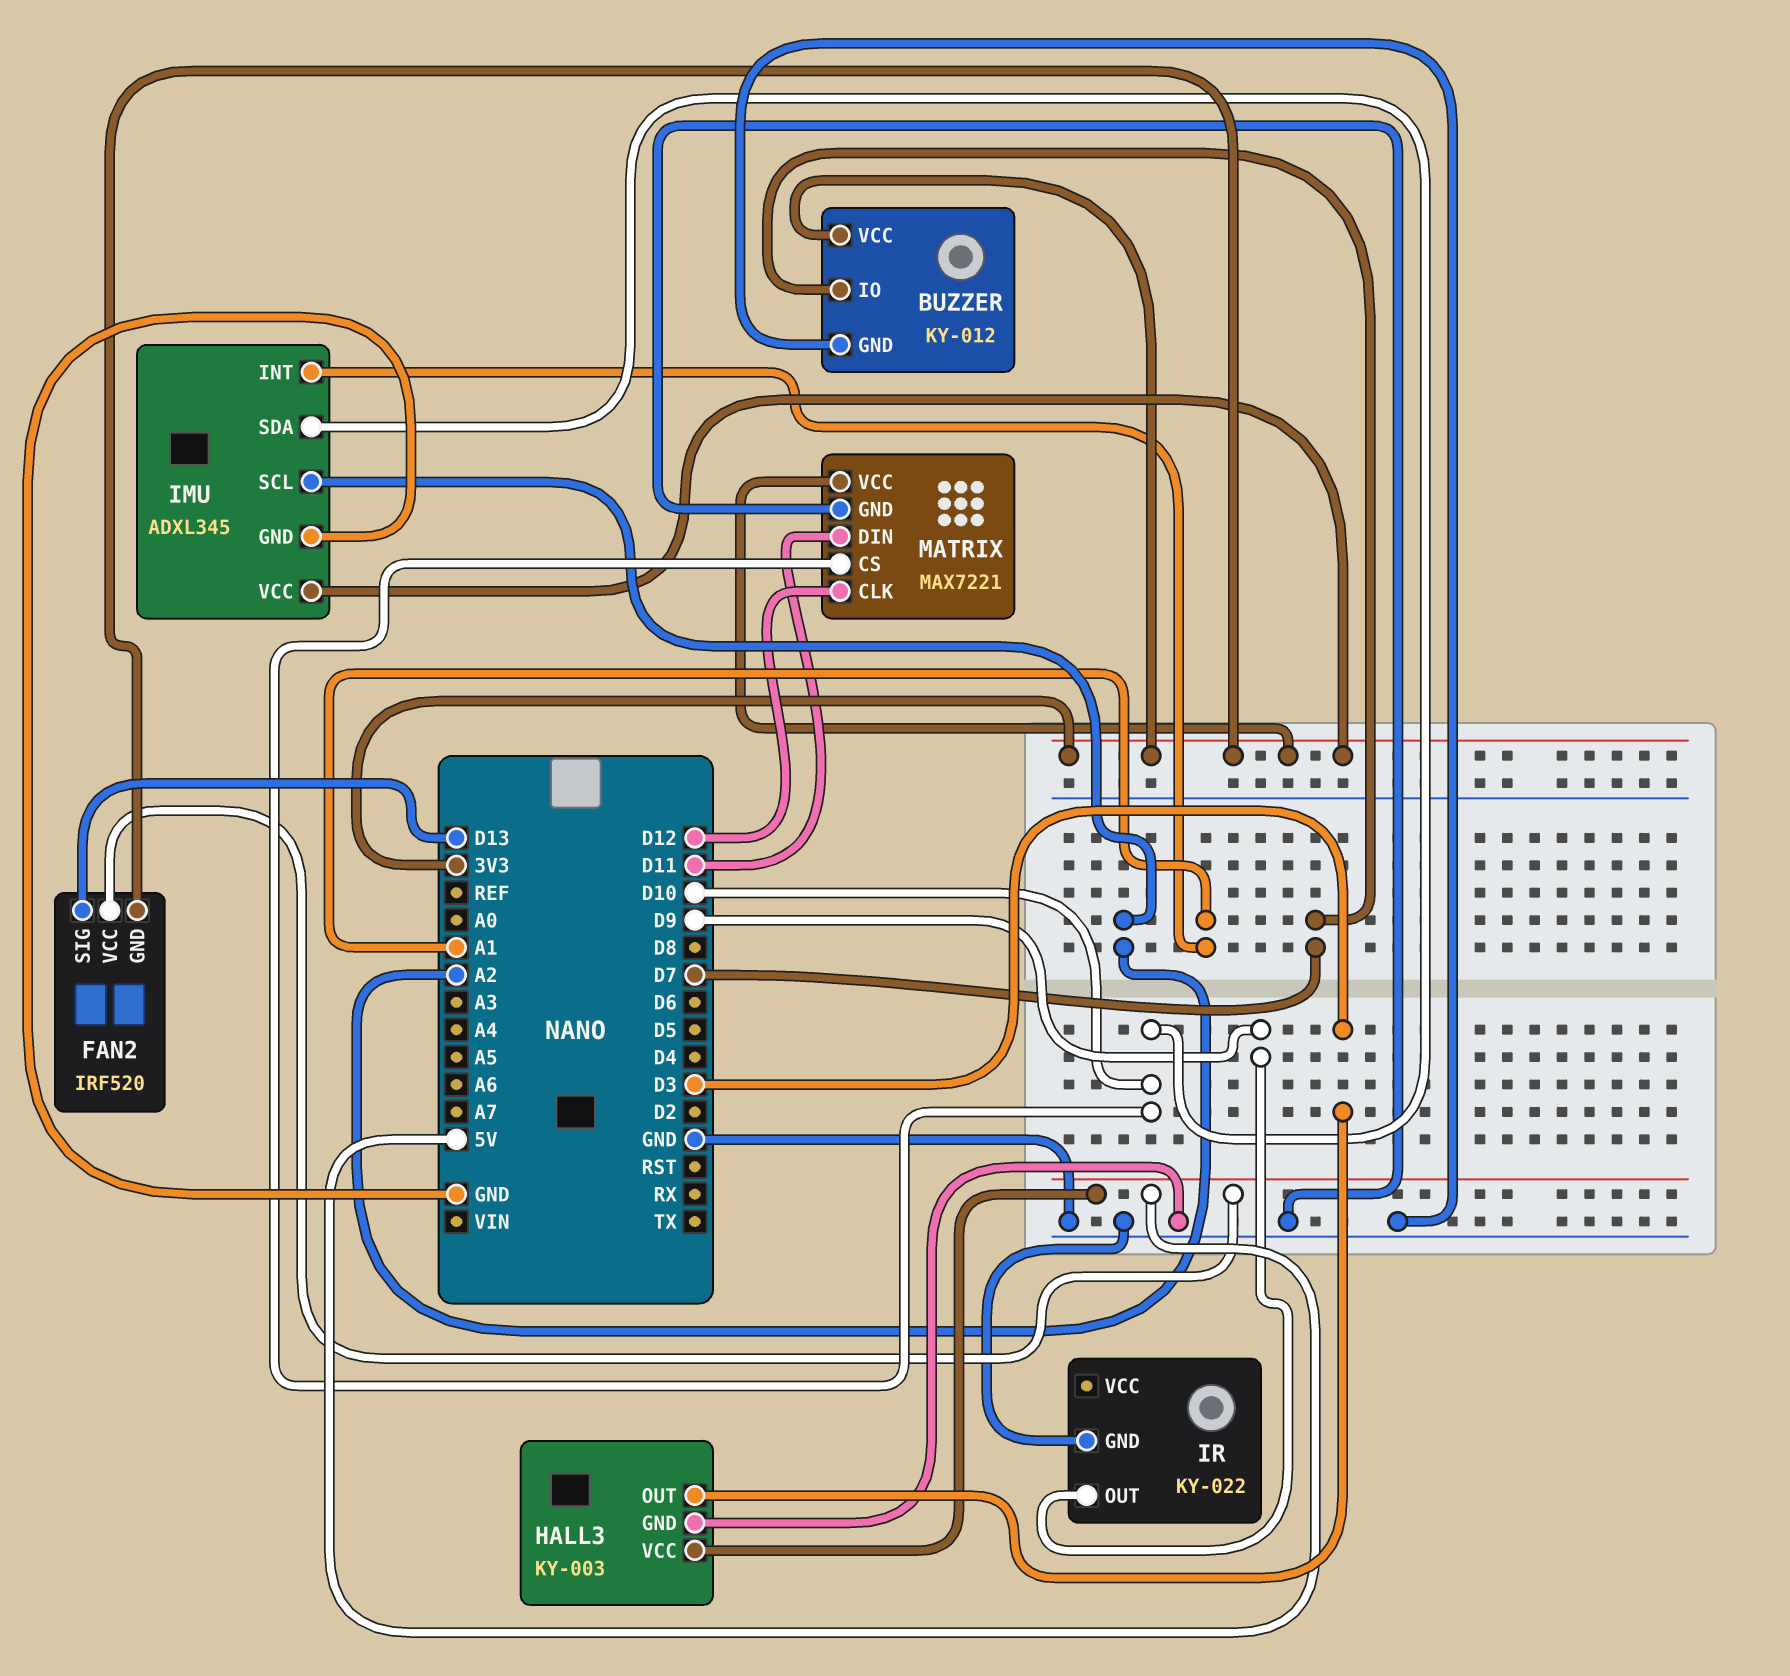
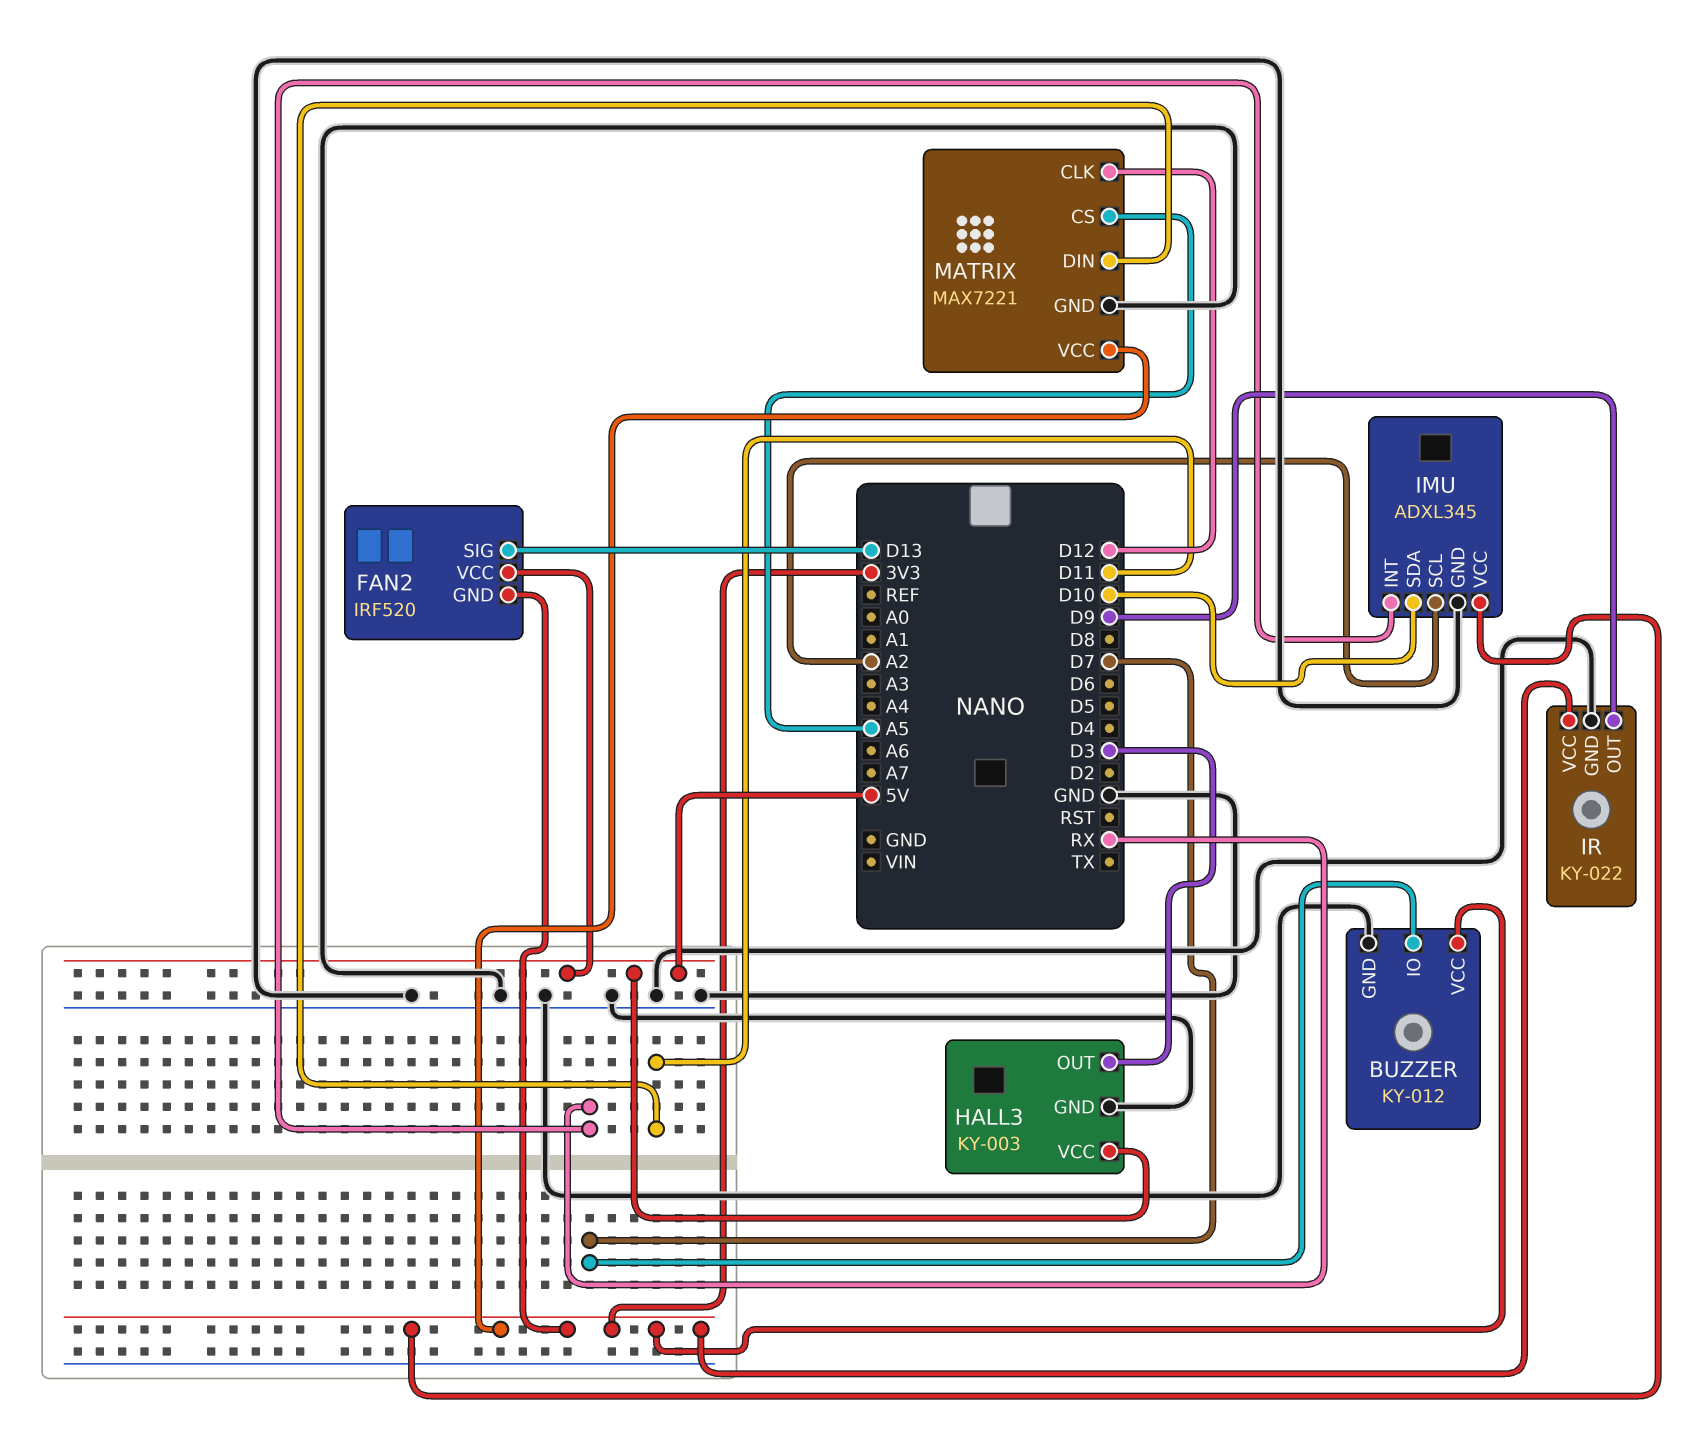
IMU pin INT: A1 -> RX
IR pin VCC: none -> 3V3
MATRIX pin CS: D10 -> A5

